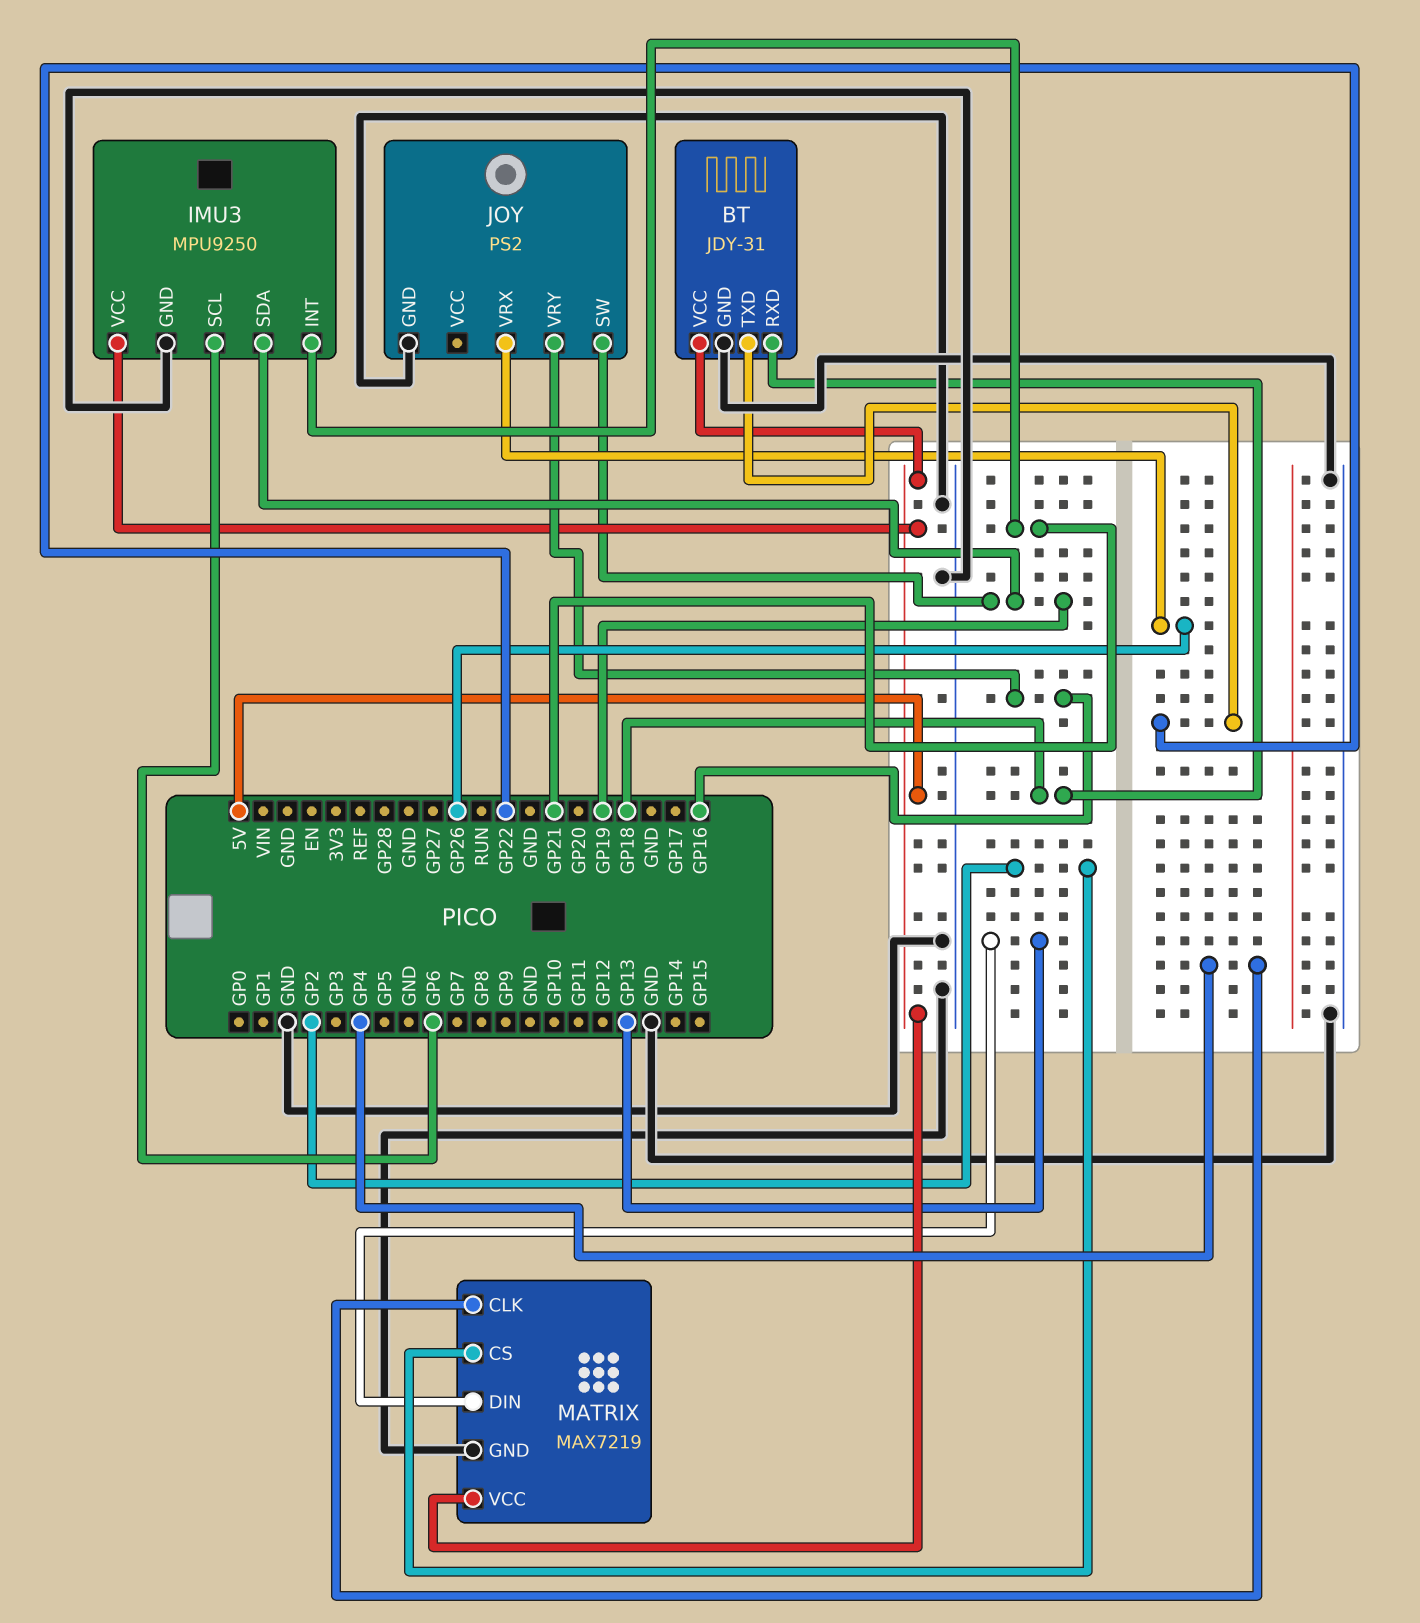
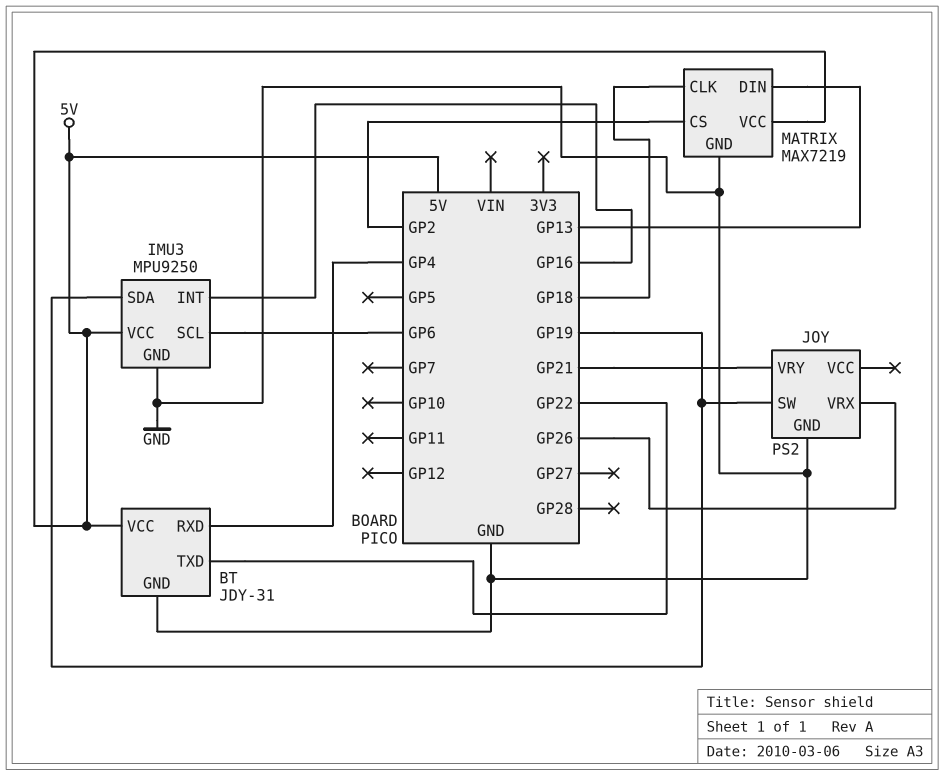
BT pin RXD: GP18 -> GP4
IMU3 pin INT: GP21 -> GP16
JOY pin VRY: GP16 -> GP21
MATRIX pin CLK: GP4 -> GP18

